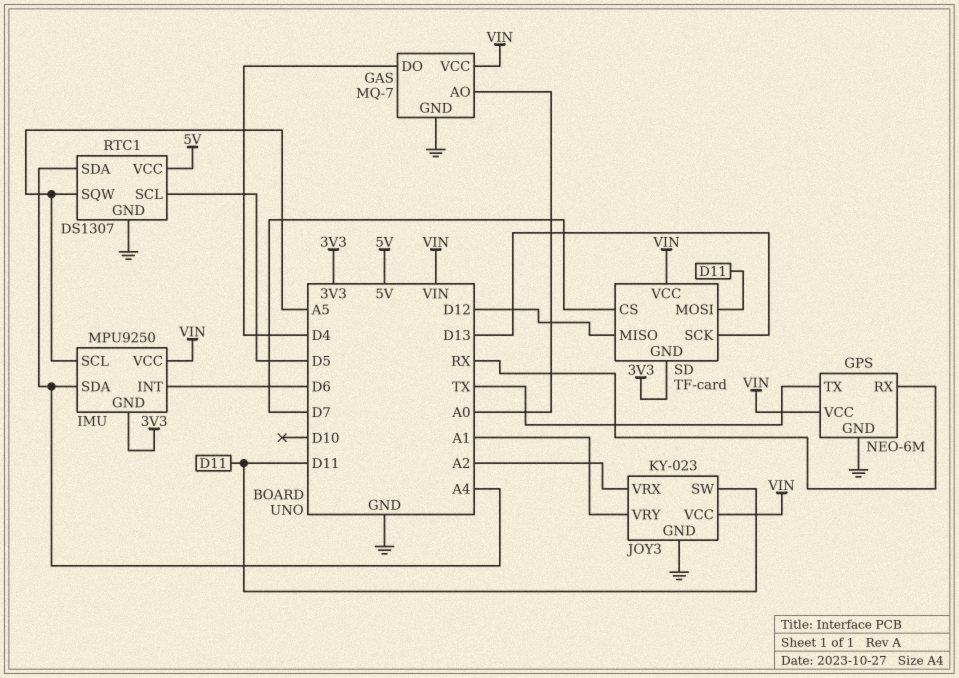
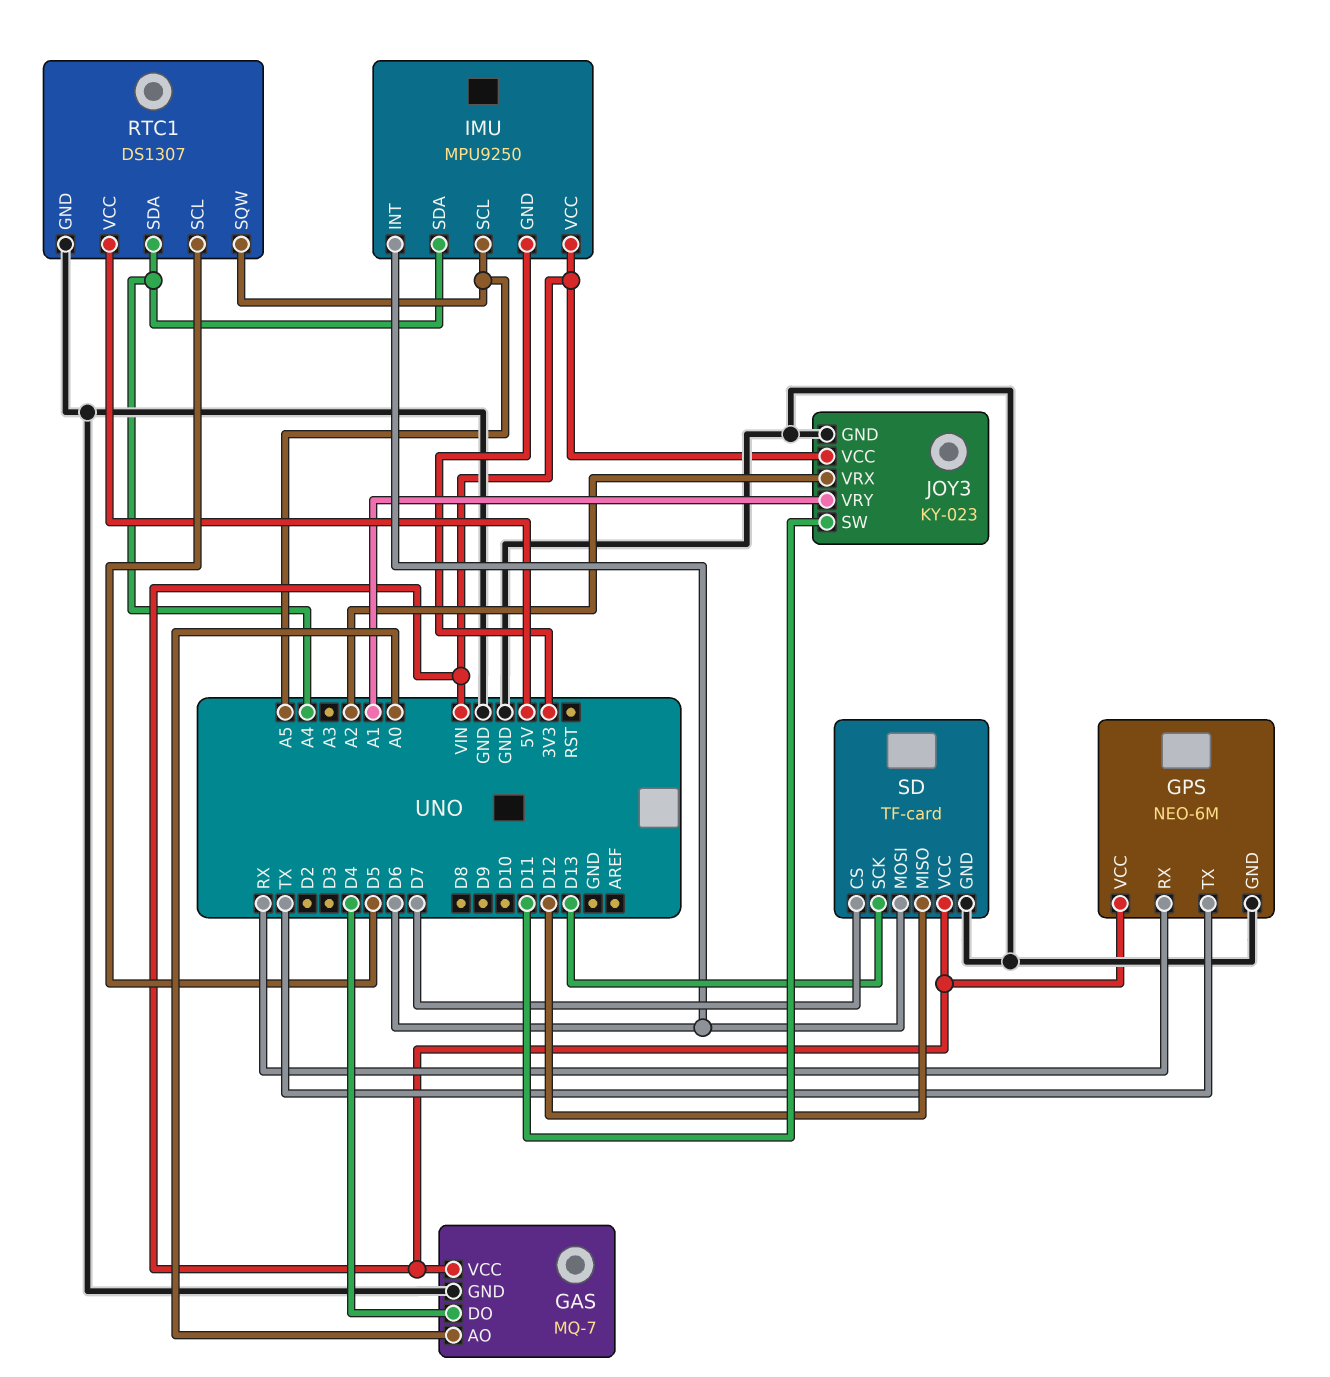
SD pin GND: 3V3 -> GND
SD pin MOSI: D11 -> D6

